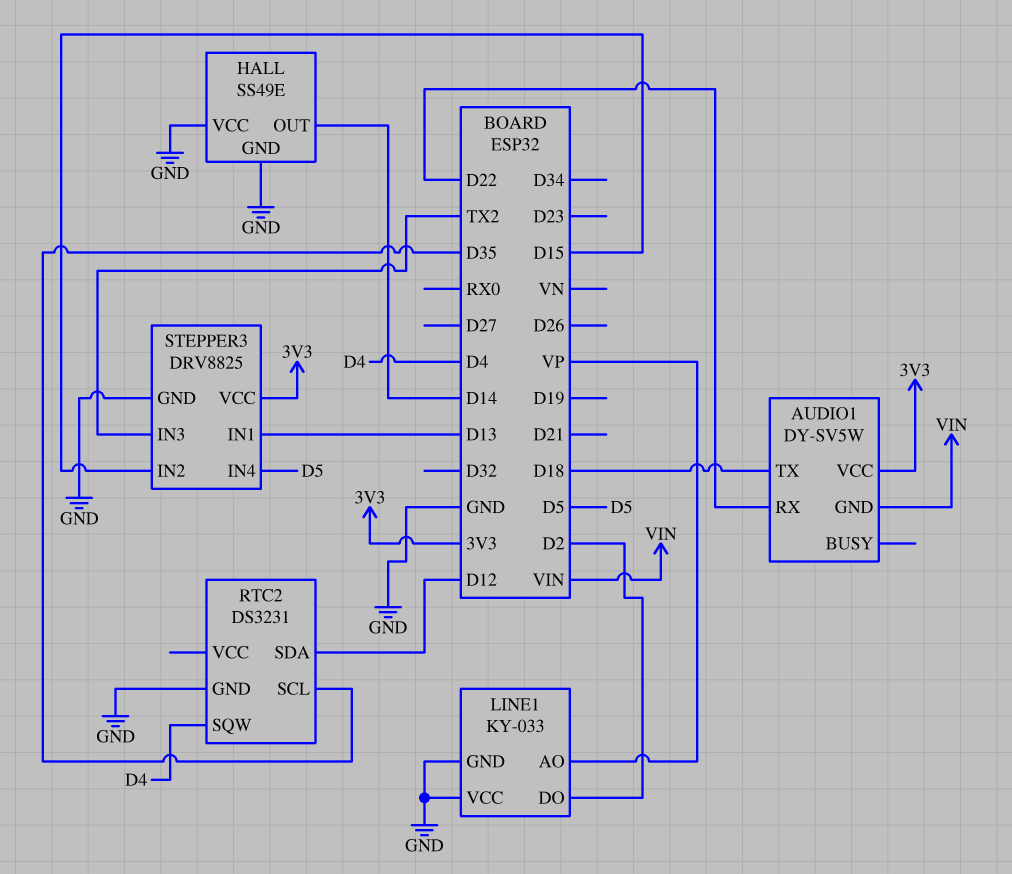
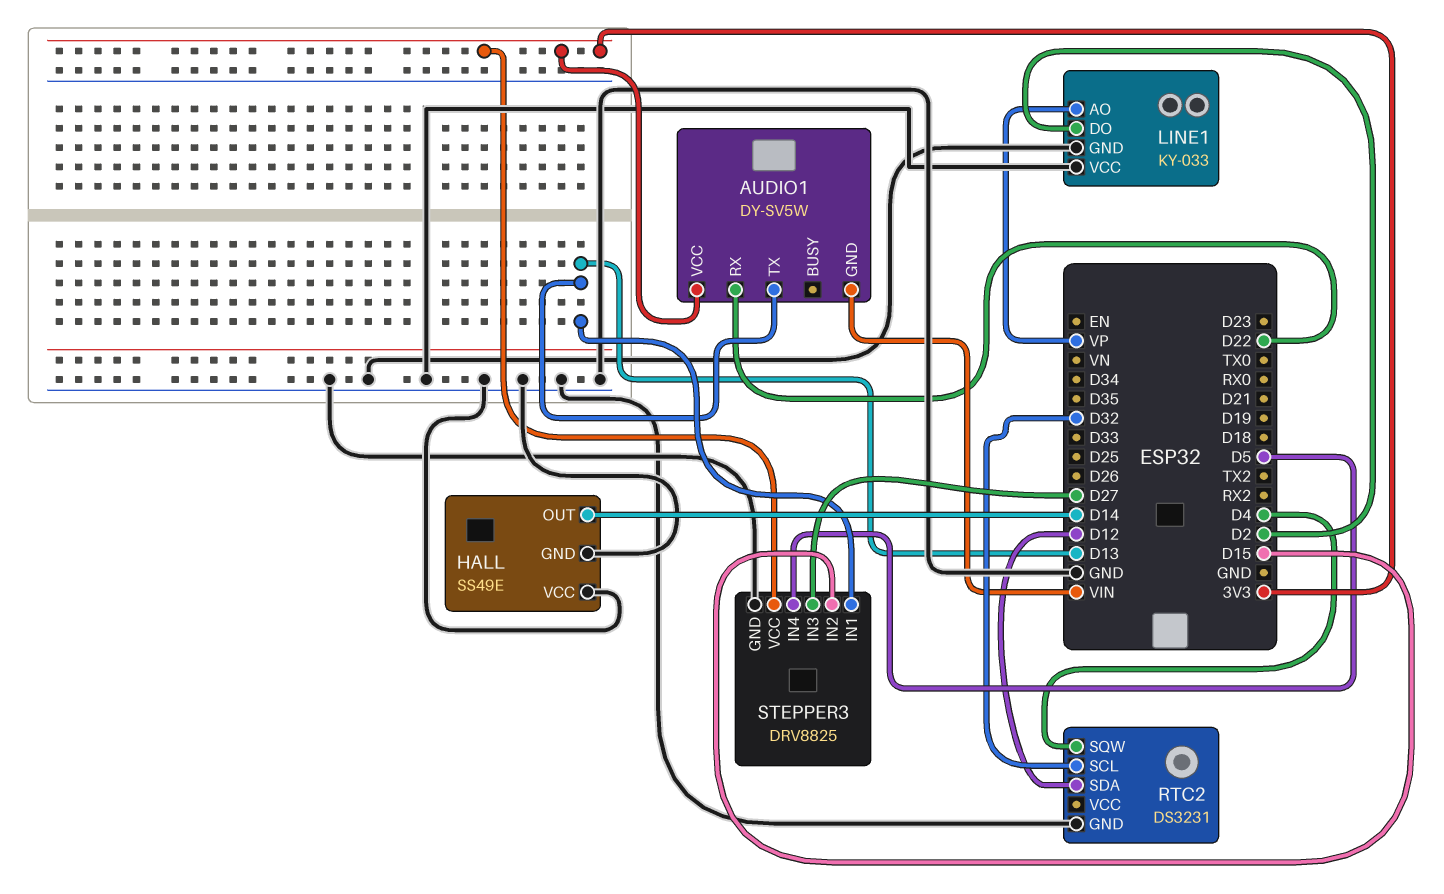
AUDIO1 pin TX: D18 -> D13
RTC2 pin SCL: D35 -> D32
STEPPER3 pin IN3: TX2 -> D27

